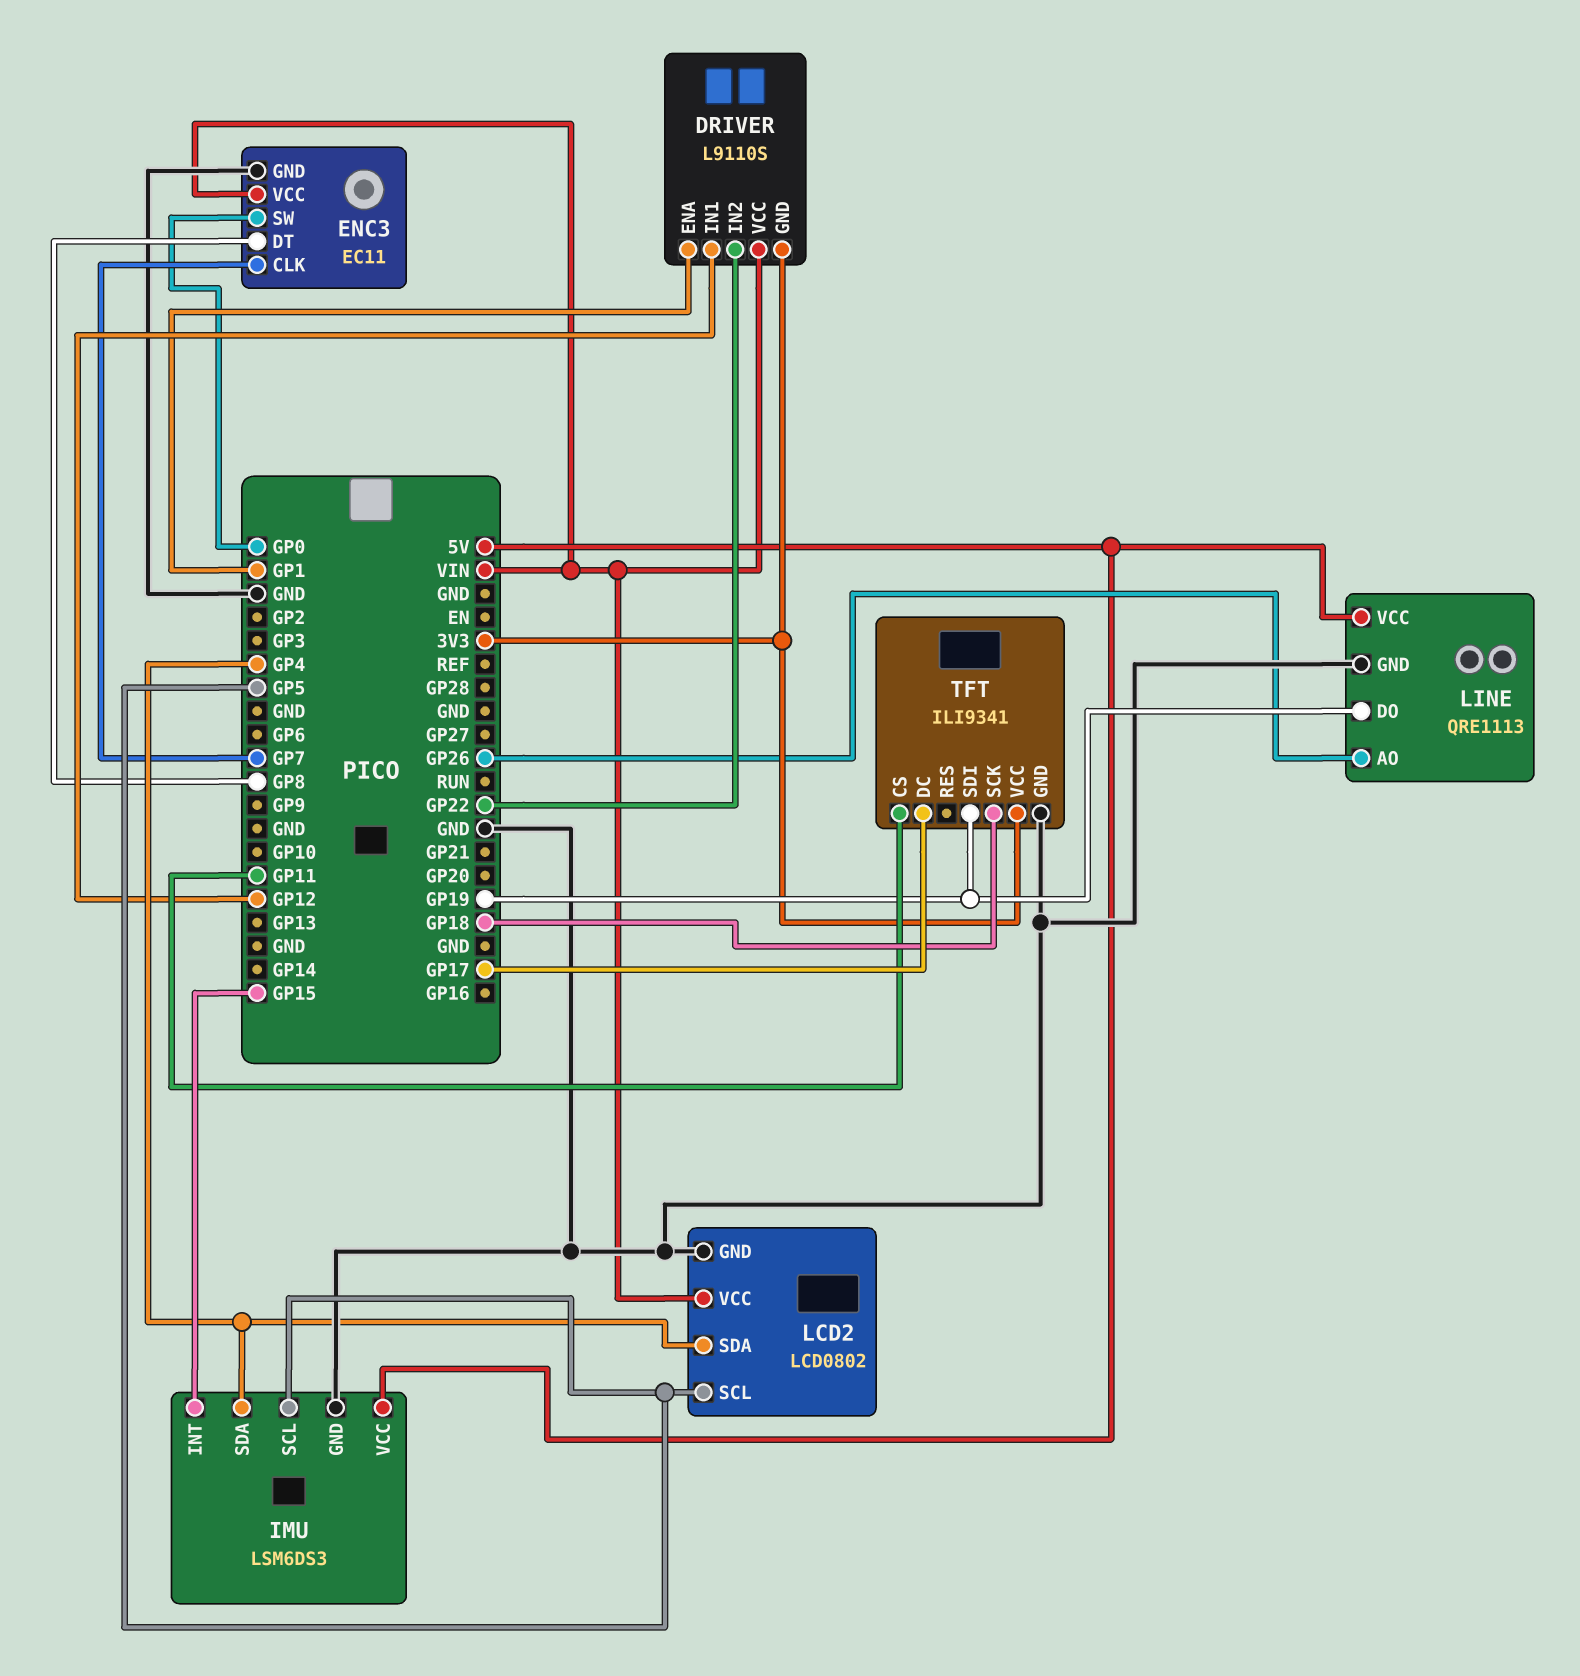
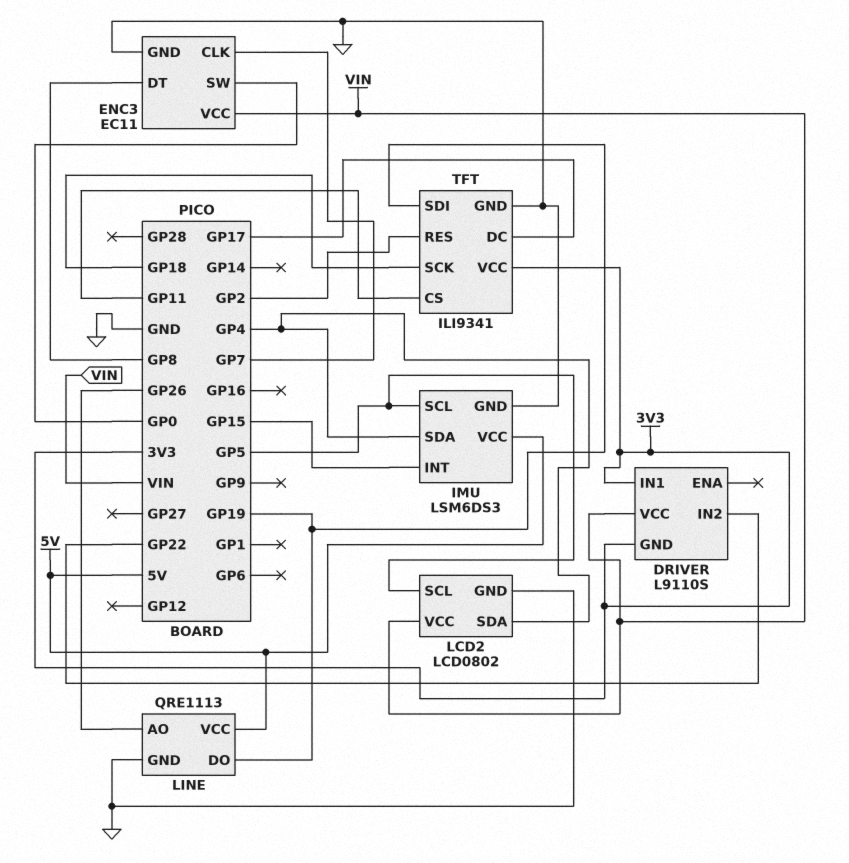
DRIVER pin ENA: GP1 -> none
DRIVER pin IN1: GP12 -> 3V3
TFT pin RES: none -> GP2

